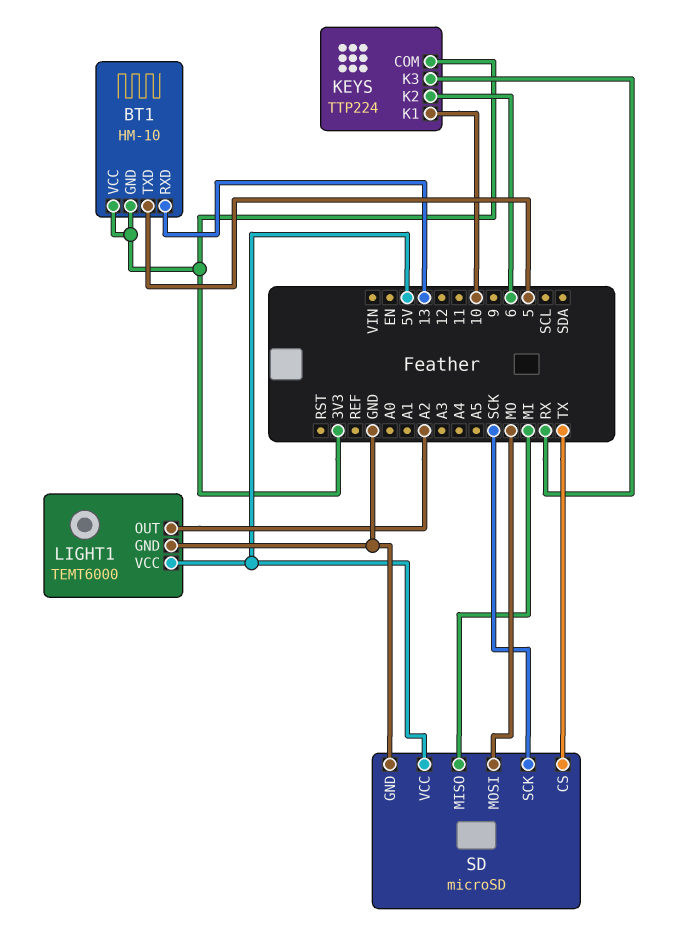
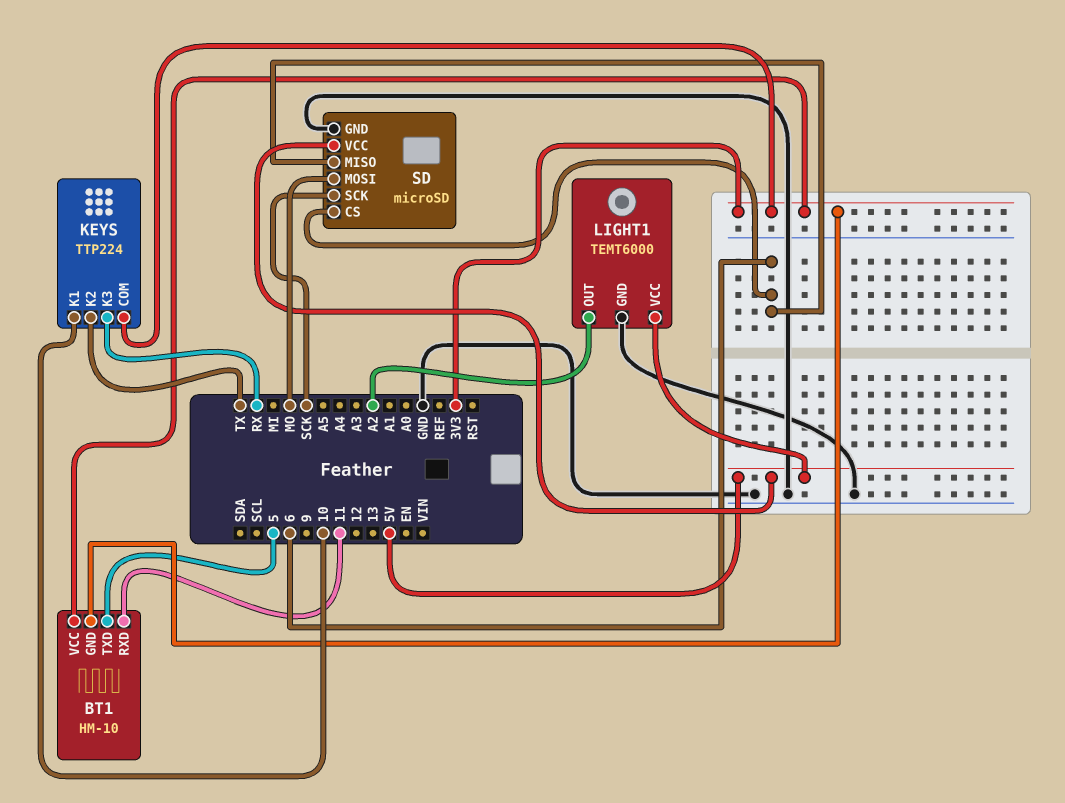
BT1 pin RXD: 13 -> 11
KEYS pin K2: 6 -> TX
SD pin CS: TX -> 6
SD pin MISO: MI -> 6

